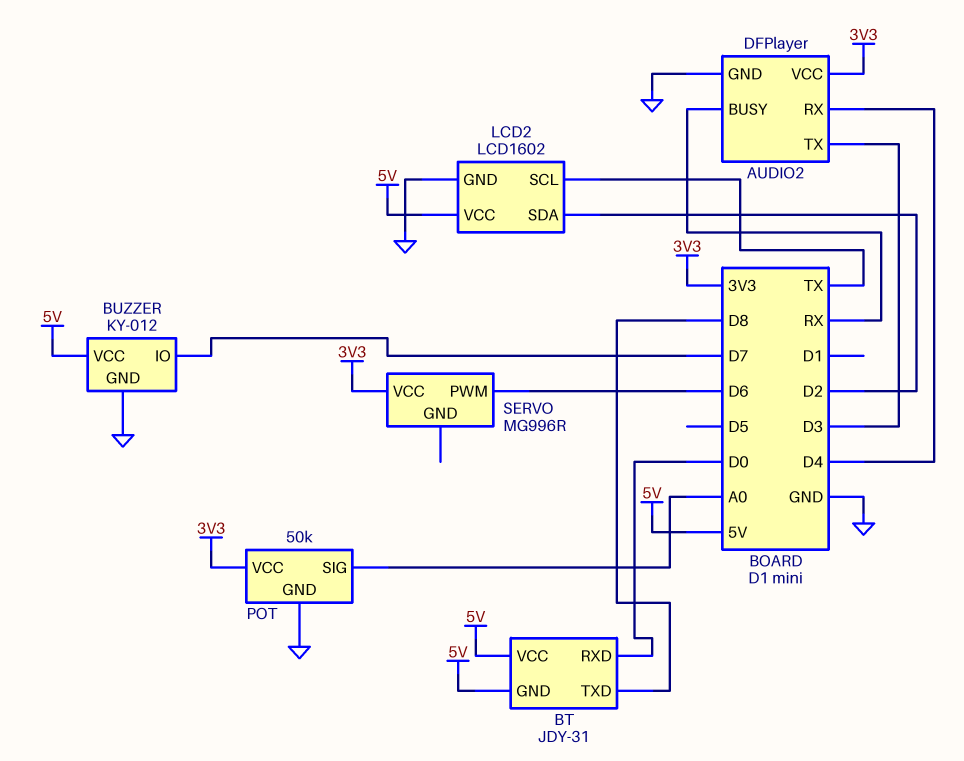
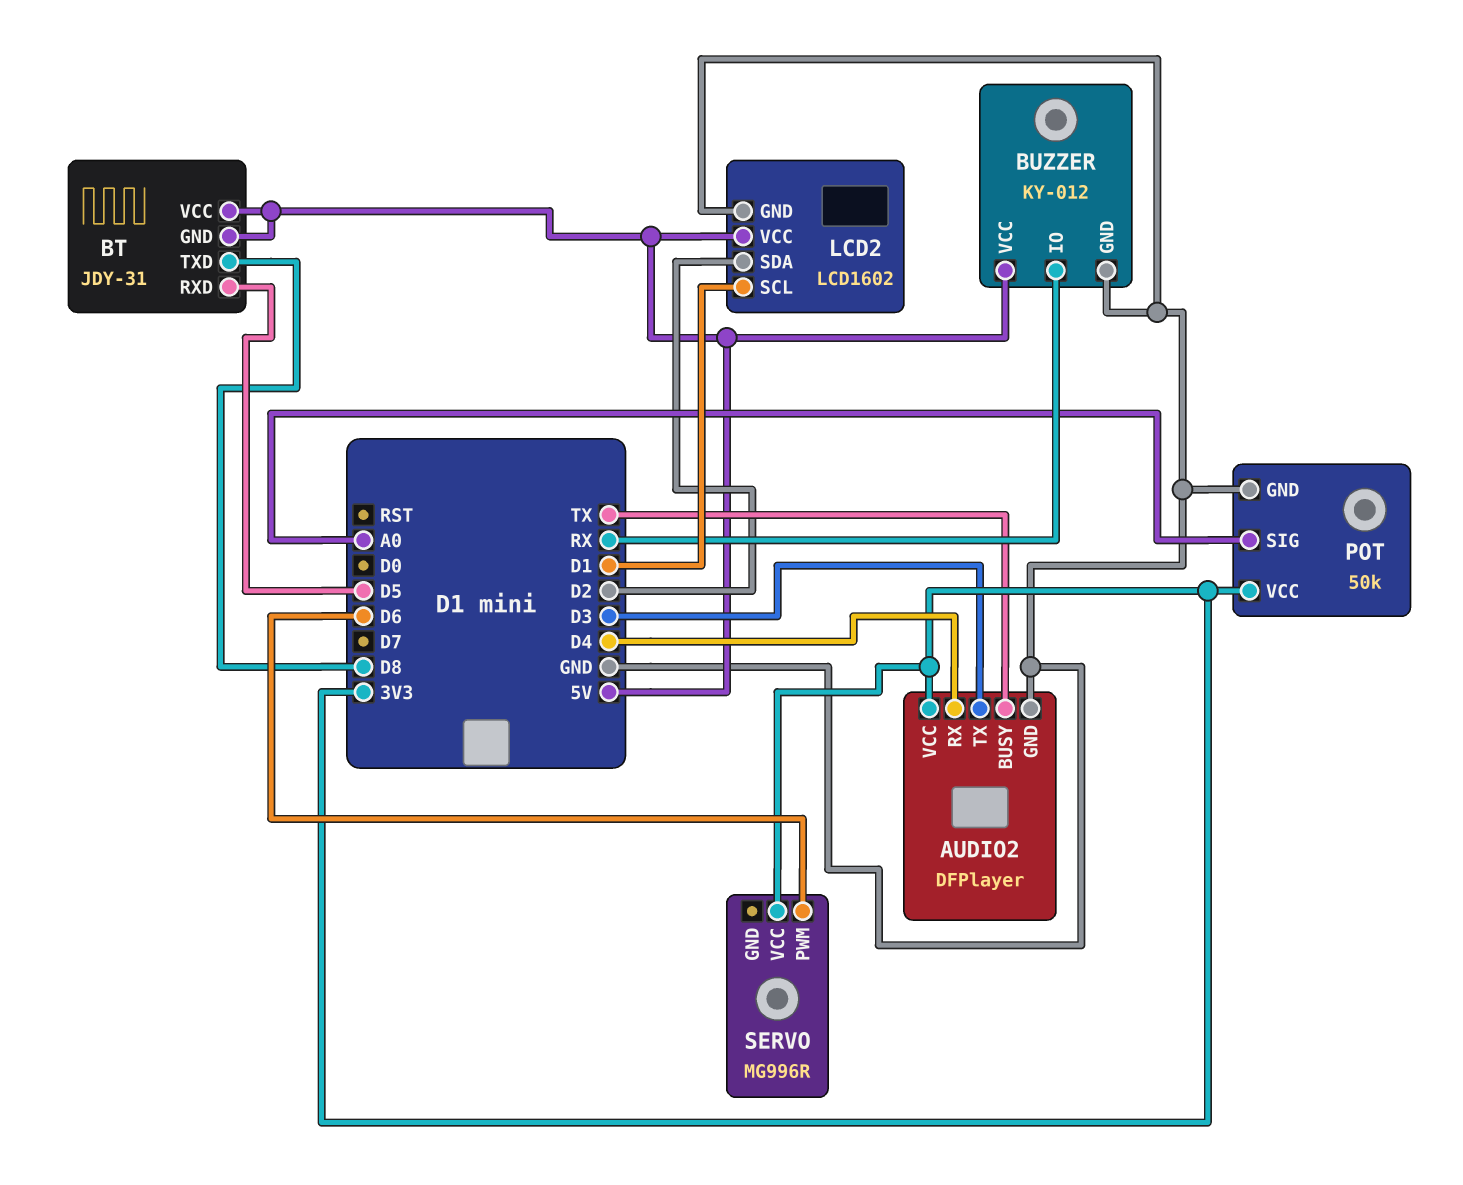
AUDIO2 pin BUSY: RX -> TX
BT pin RXD: D0 -> D5
BUZZER pin IO: D7 -> RX
LCD2 pin SCL: TX -> D1

